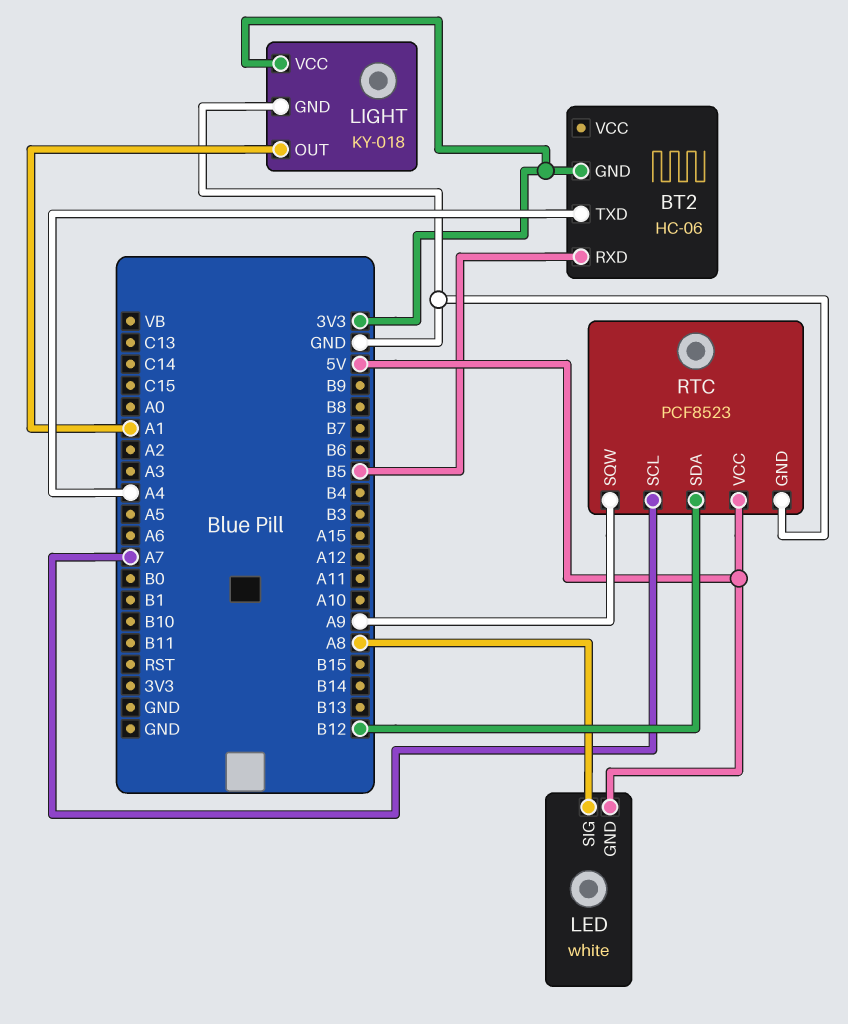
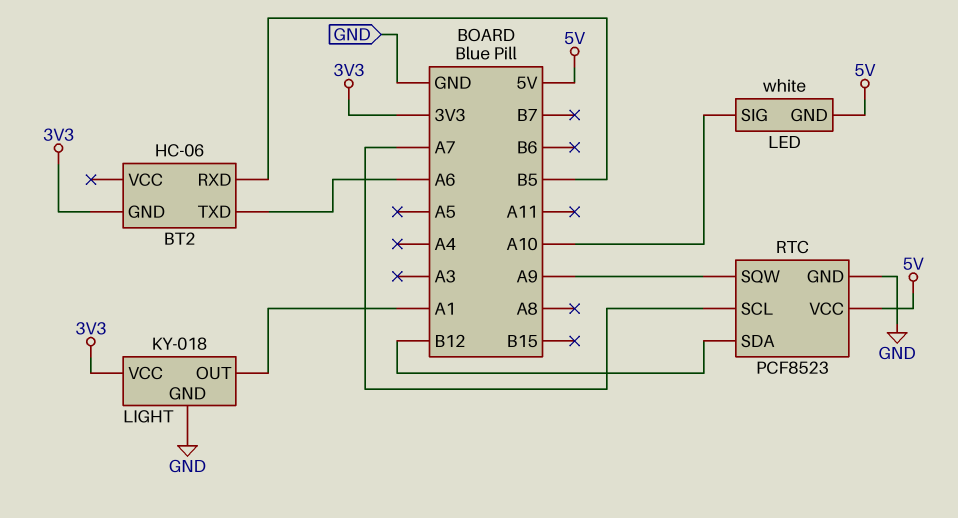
BT2 pin TXD: A4 -> A6
LED pin SIG: A8 -> A10

